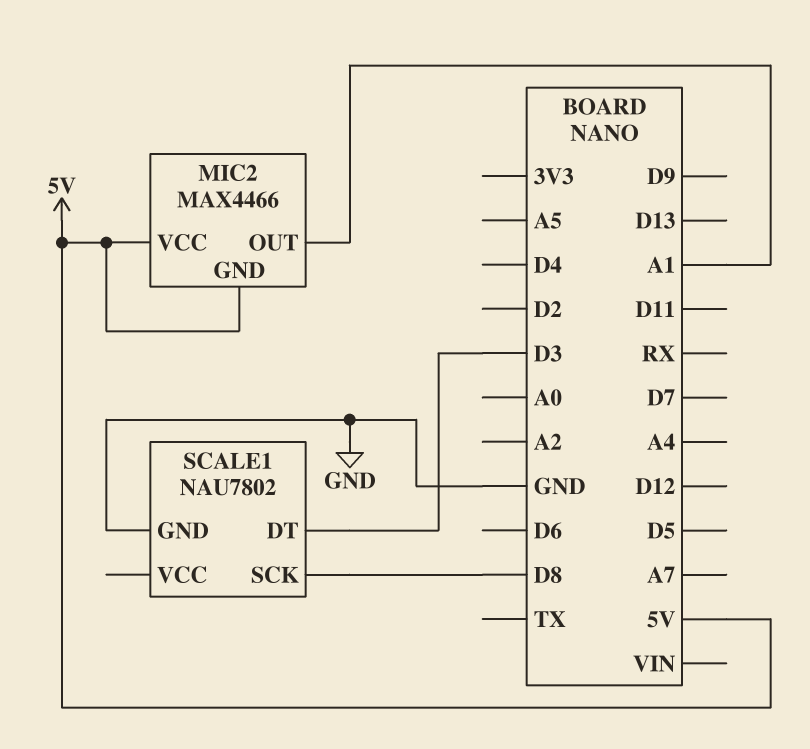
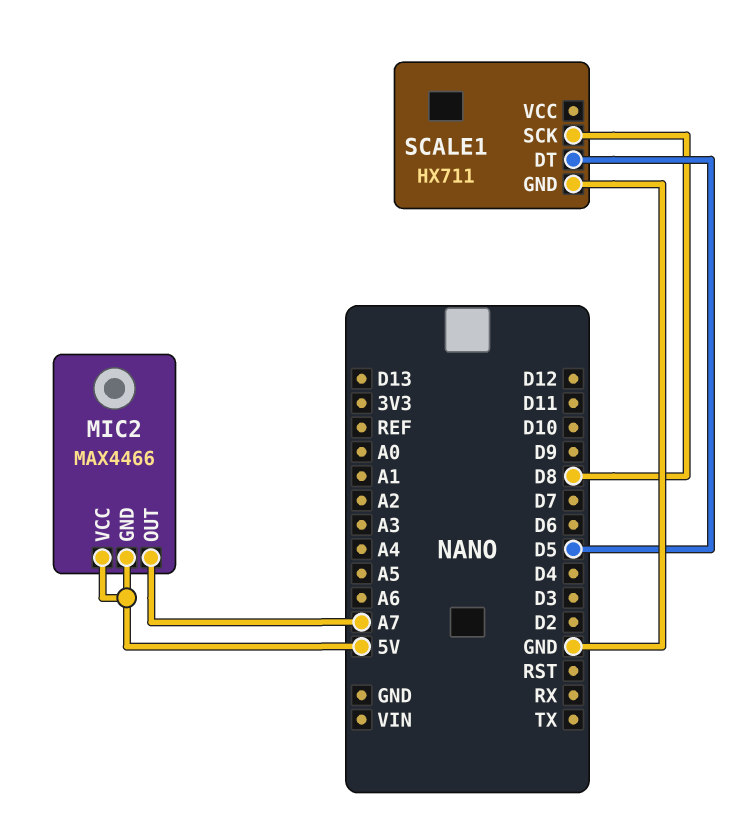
MIC2 pin OUT: A1 -> A7
SCALE1: NAU7802 -> HX711
SCALE1 pin DT: D3 -> D5

